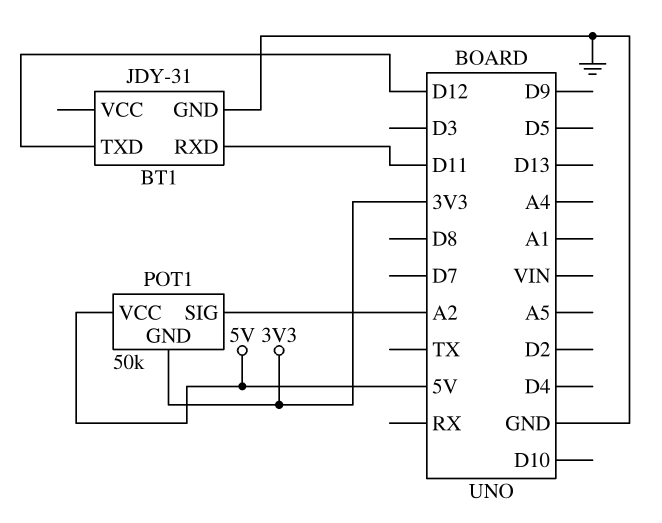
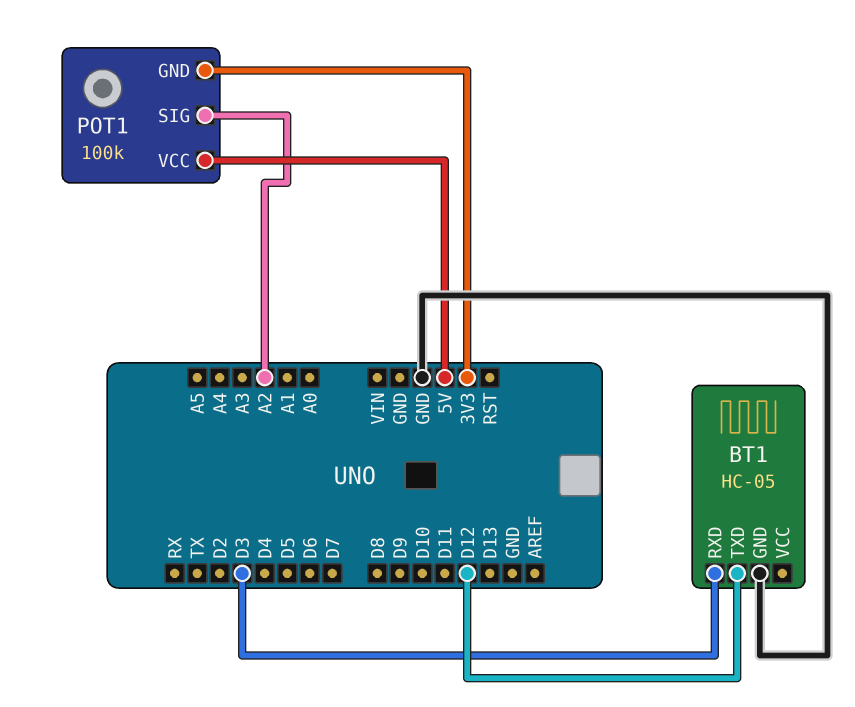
BT1: JDY-31 -> HC-05
BT1 pin RXD: D11 -> D3
POT1: 50k -> 100k

